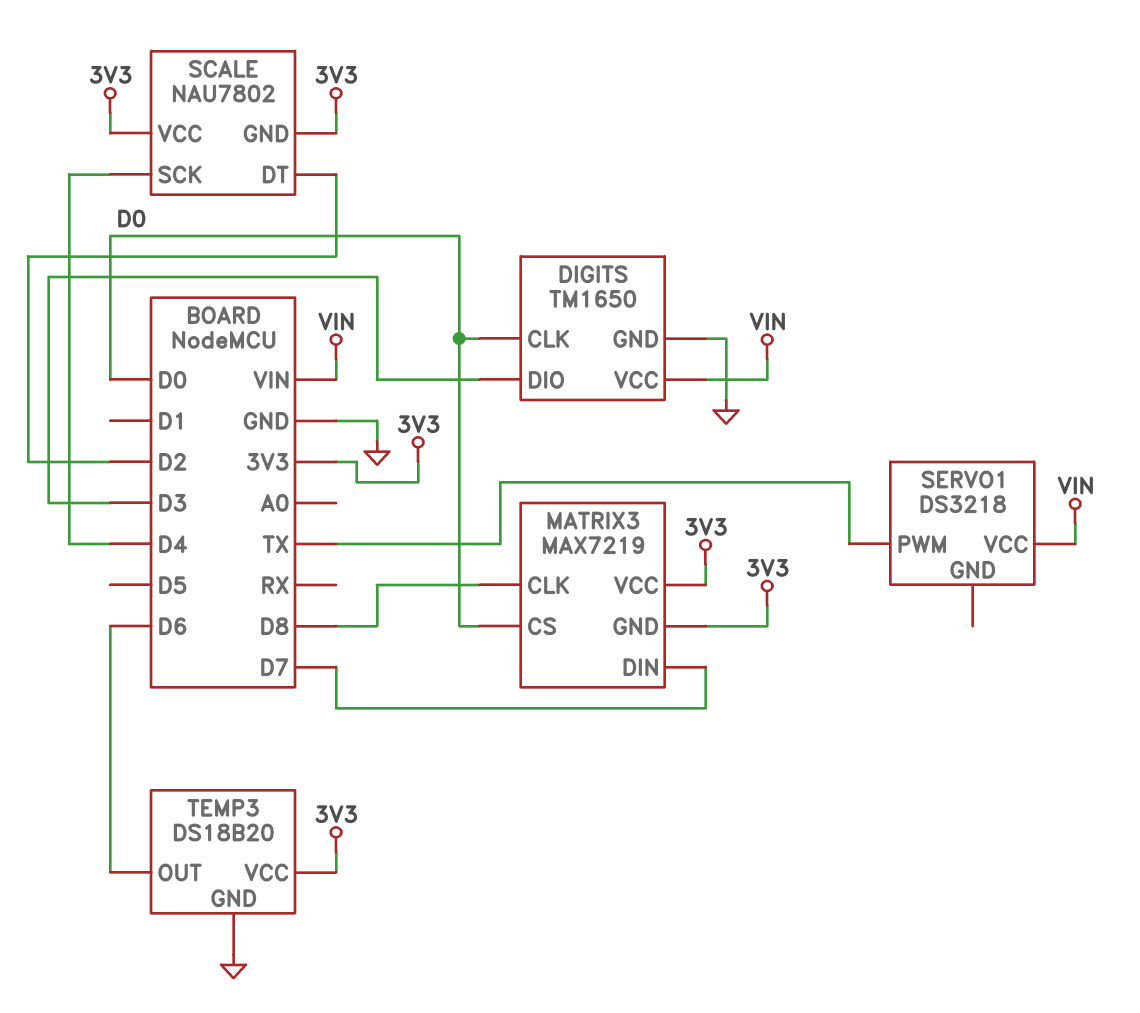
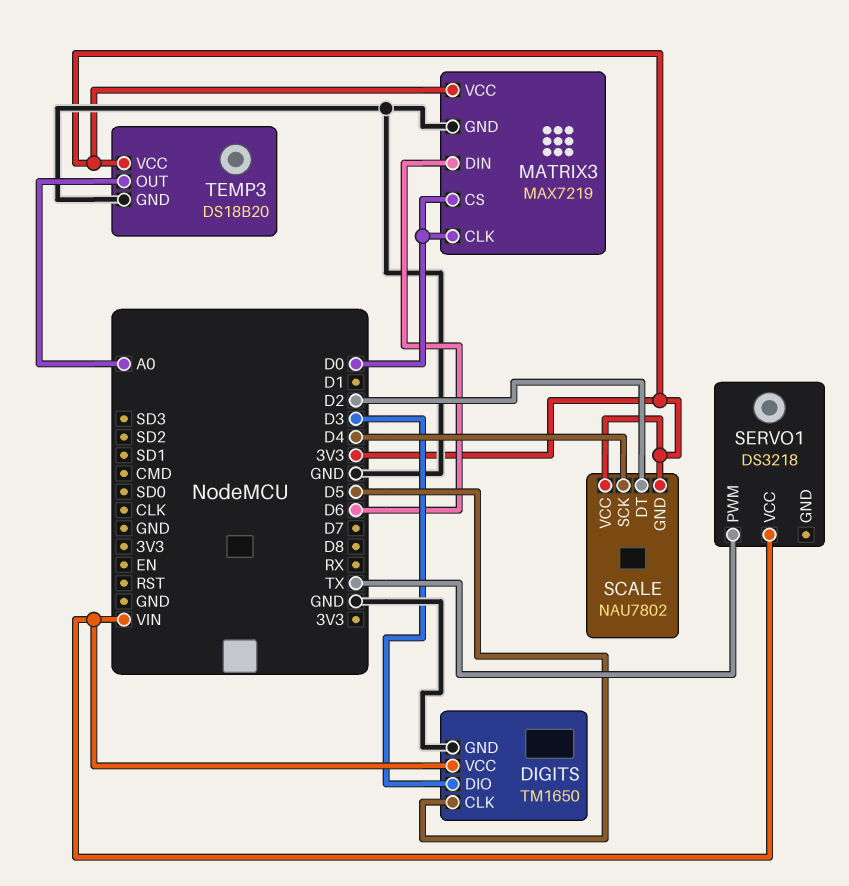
DIGITS pin CLK: D0 -> D5
MATRIX3 pin CLK: D8 -> D0
MATRIX3 pin DIN: D7 -> D6
MATRIX3 pin GND: 3V3 -> GND
TEMP3 pin OUT: D6 -> A0

